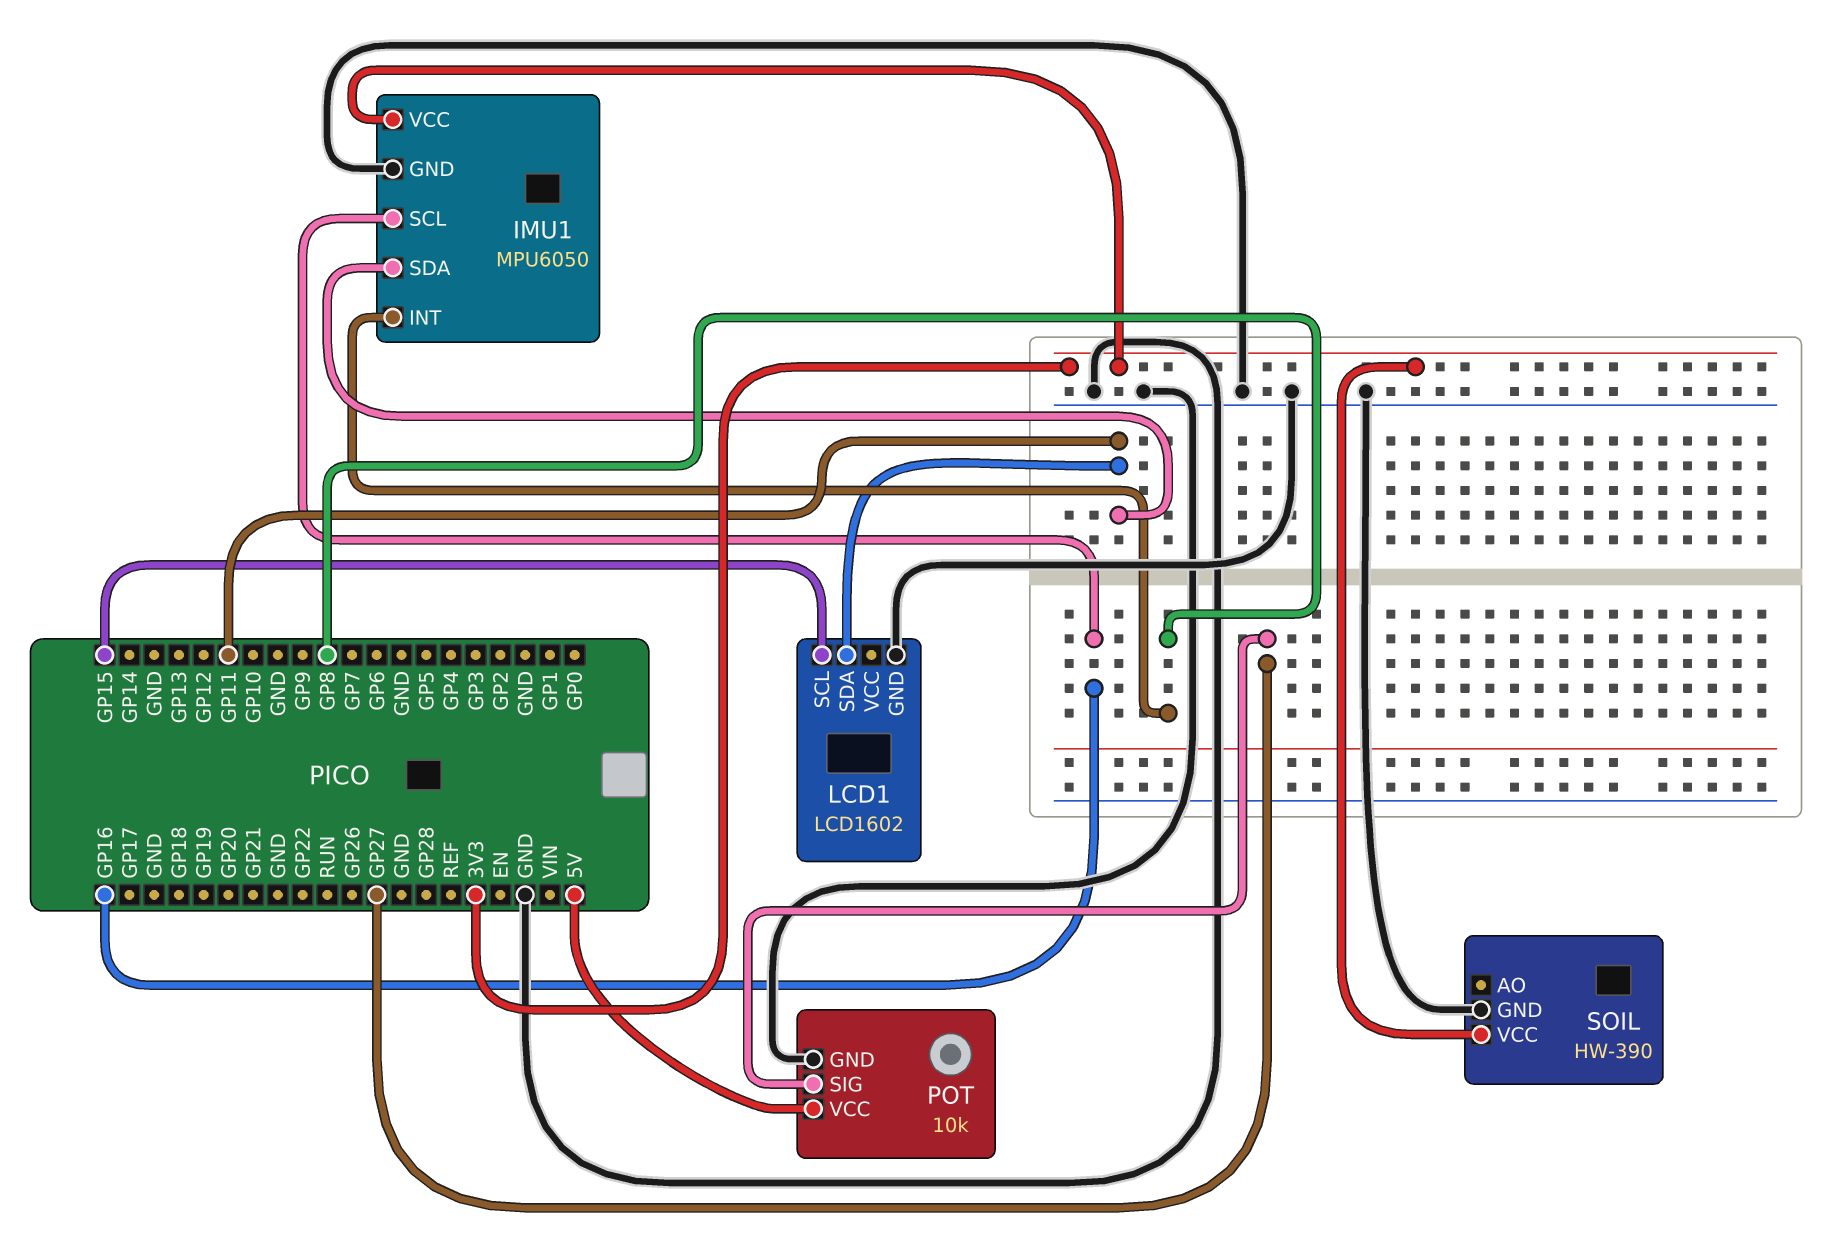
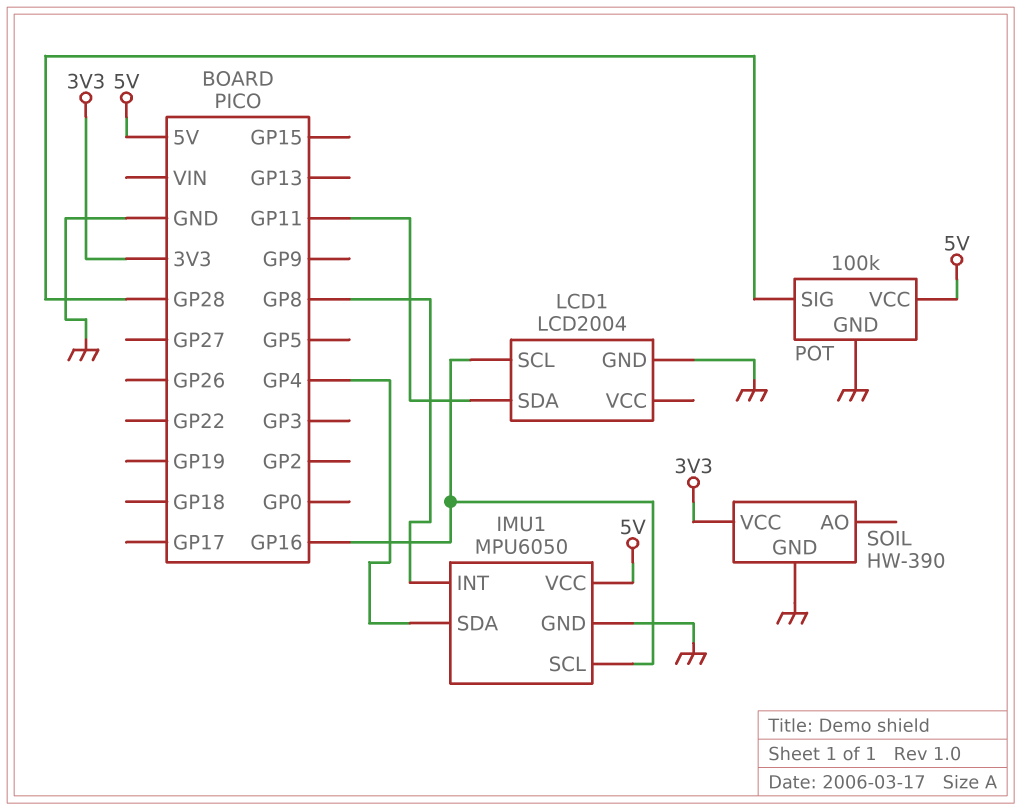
IMU1 pin SDA: GP11 -> GP4
IMU1 pin VCC: 3V3 -> 5V
LCD1: LCD1602 -> LCD2004
LCD1 pin SCL: GP15 -> GP16
POT: 10k -> 100k
POT pin SIG: GP27 -> GP28

